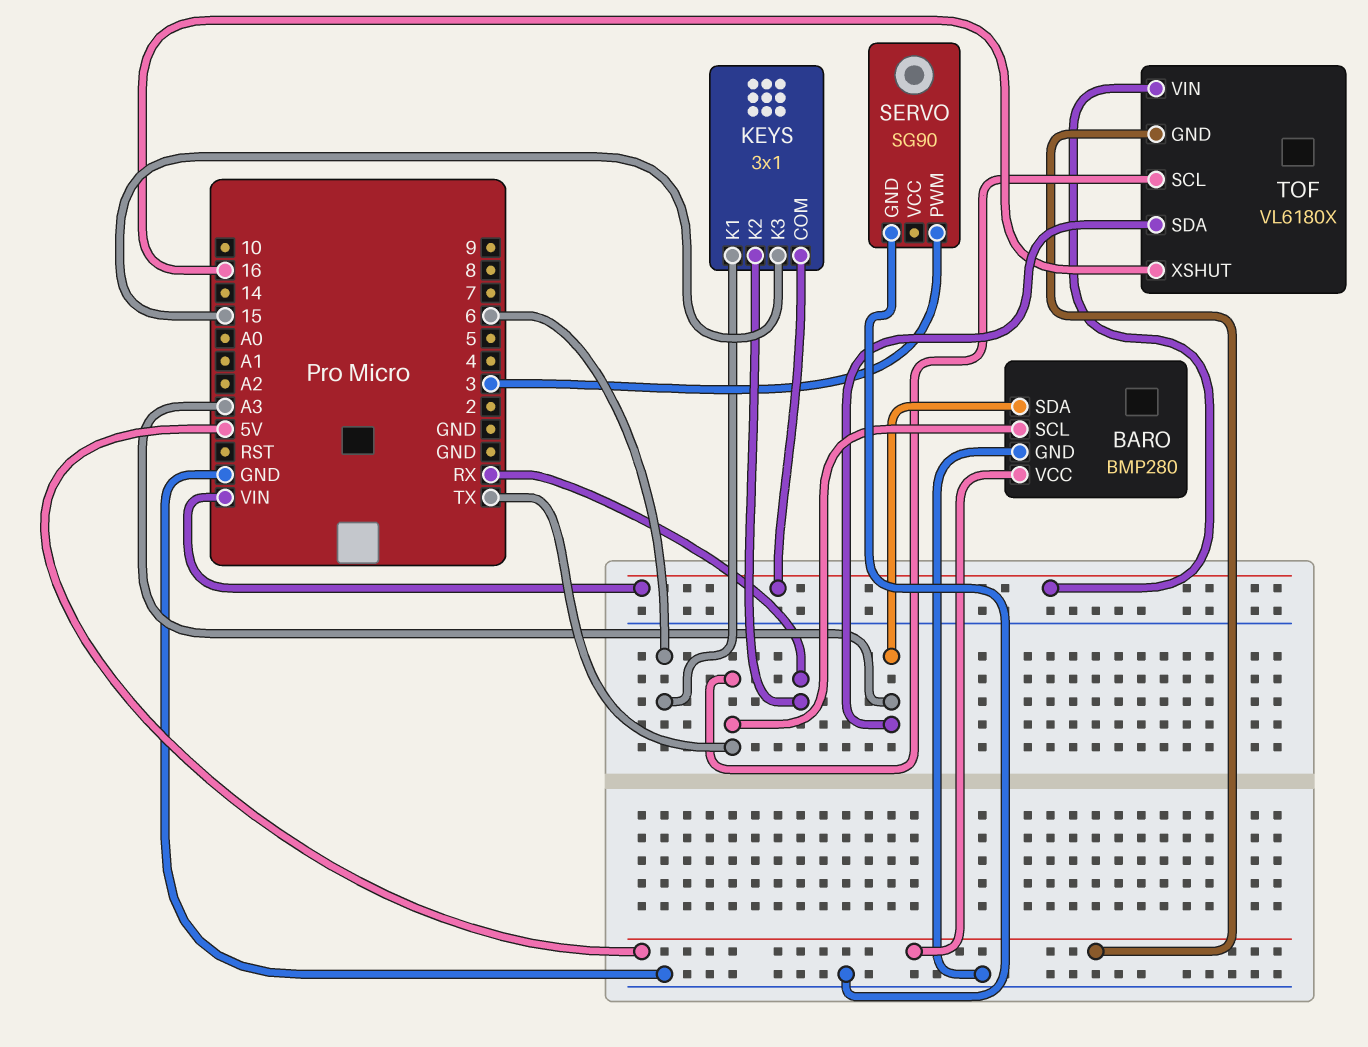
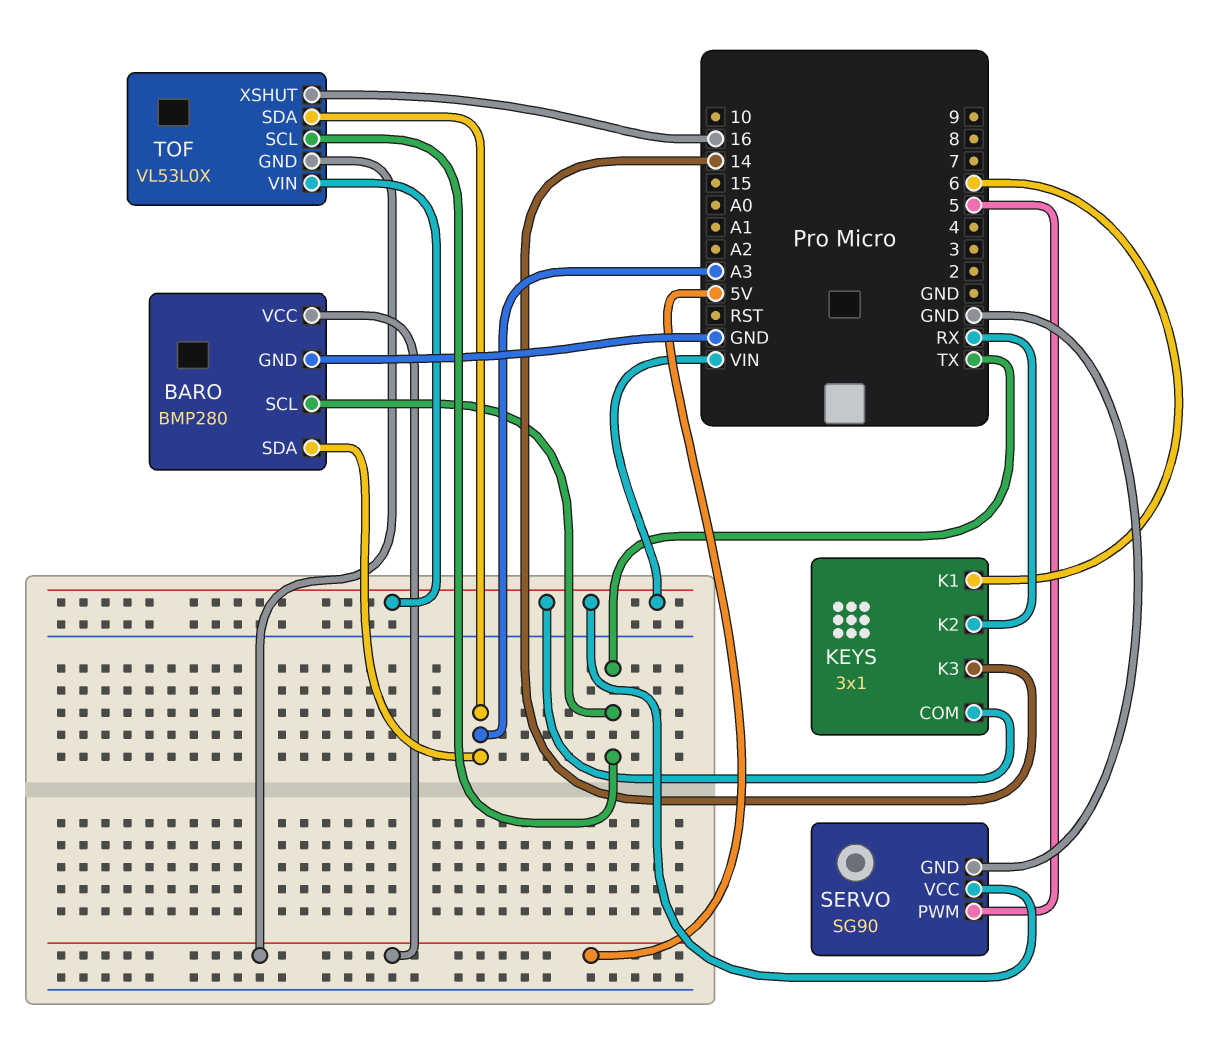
KEYS pin K3: 15 -> 14
SERVO pin PWM: 3 -> 5
SERVO pin VCC: none -> VIN
TOF: VL6180X -> VL53L0X

